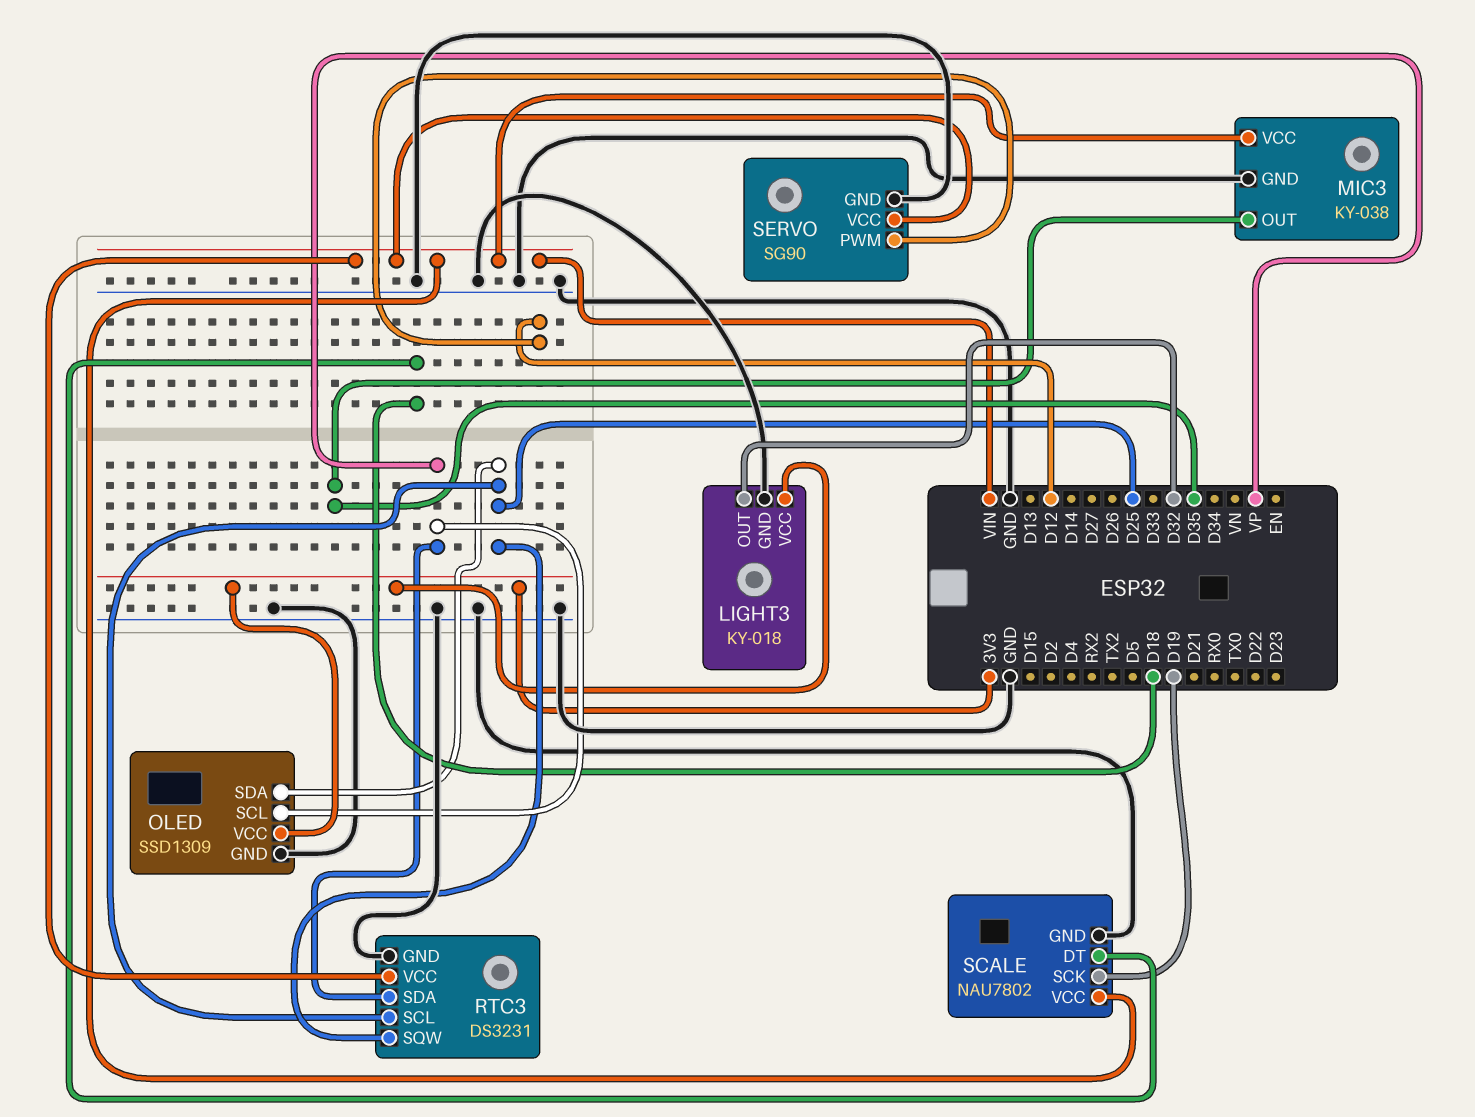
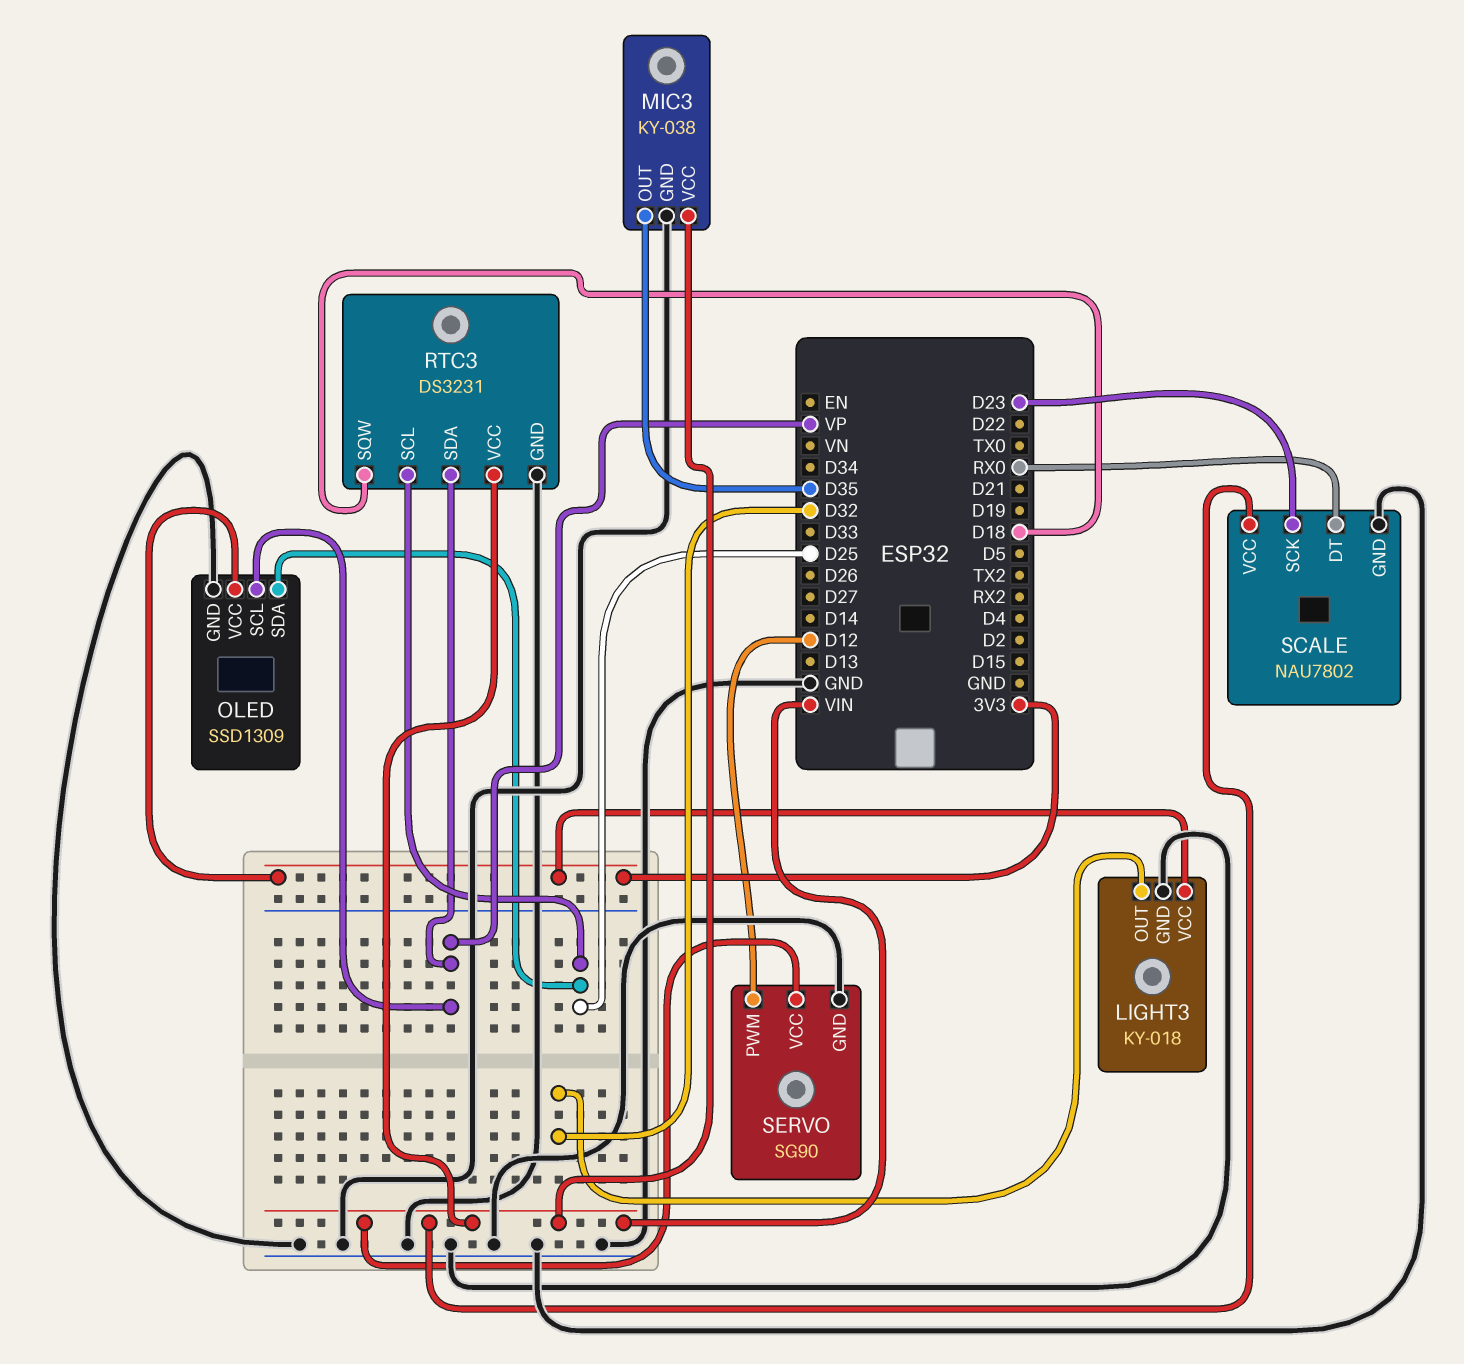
RTC3 pin SQW: D25 -> D18
SCALE pin DT: D18 -> RX0
SCALE pin SCK: D19 -> D23

